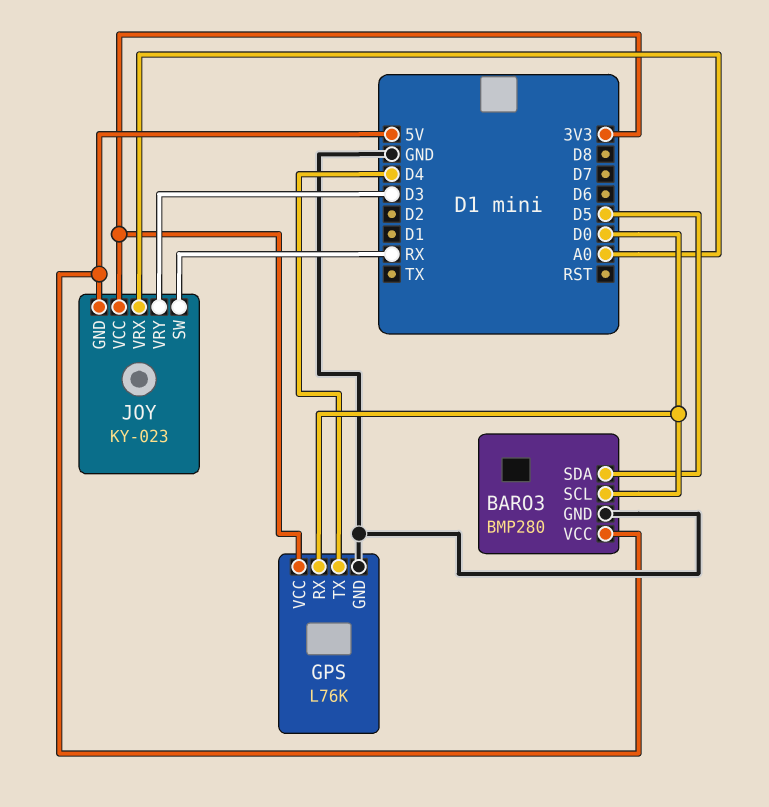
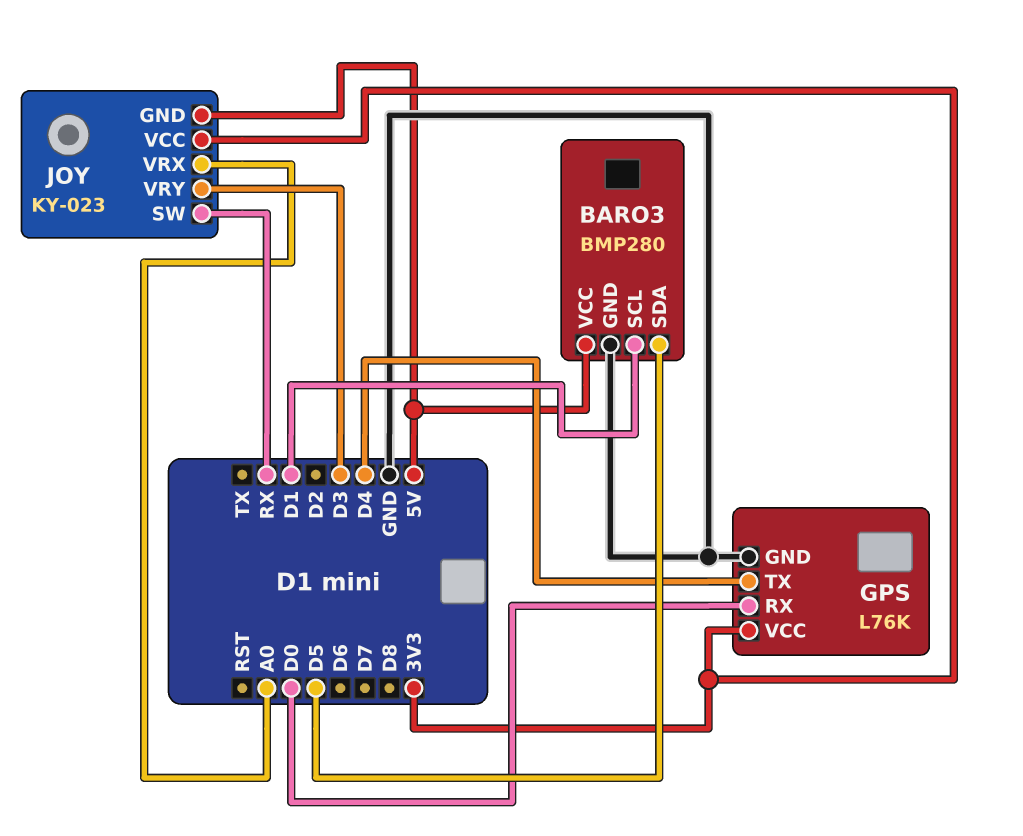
BARO3 pin SCL: D0 -> D1

